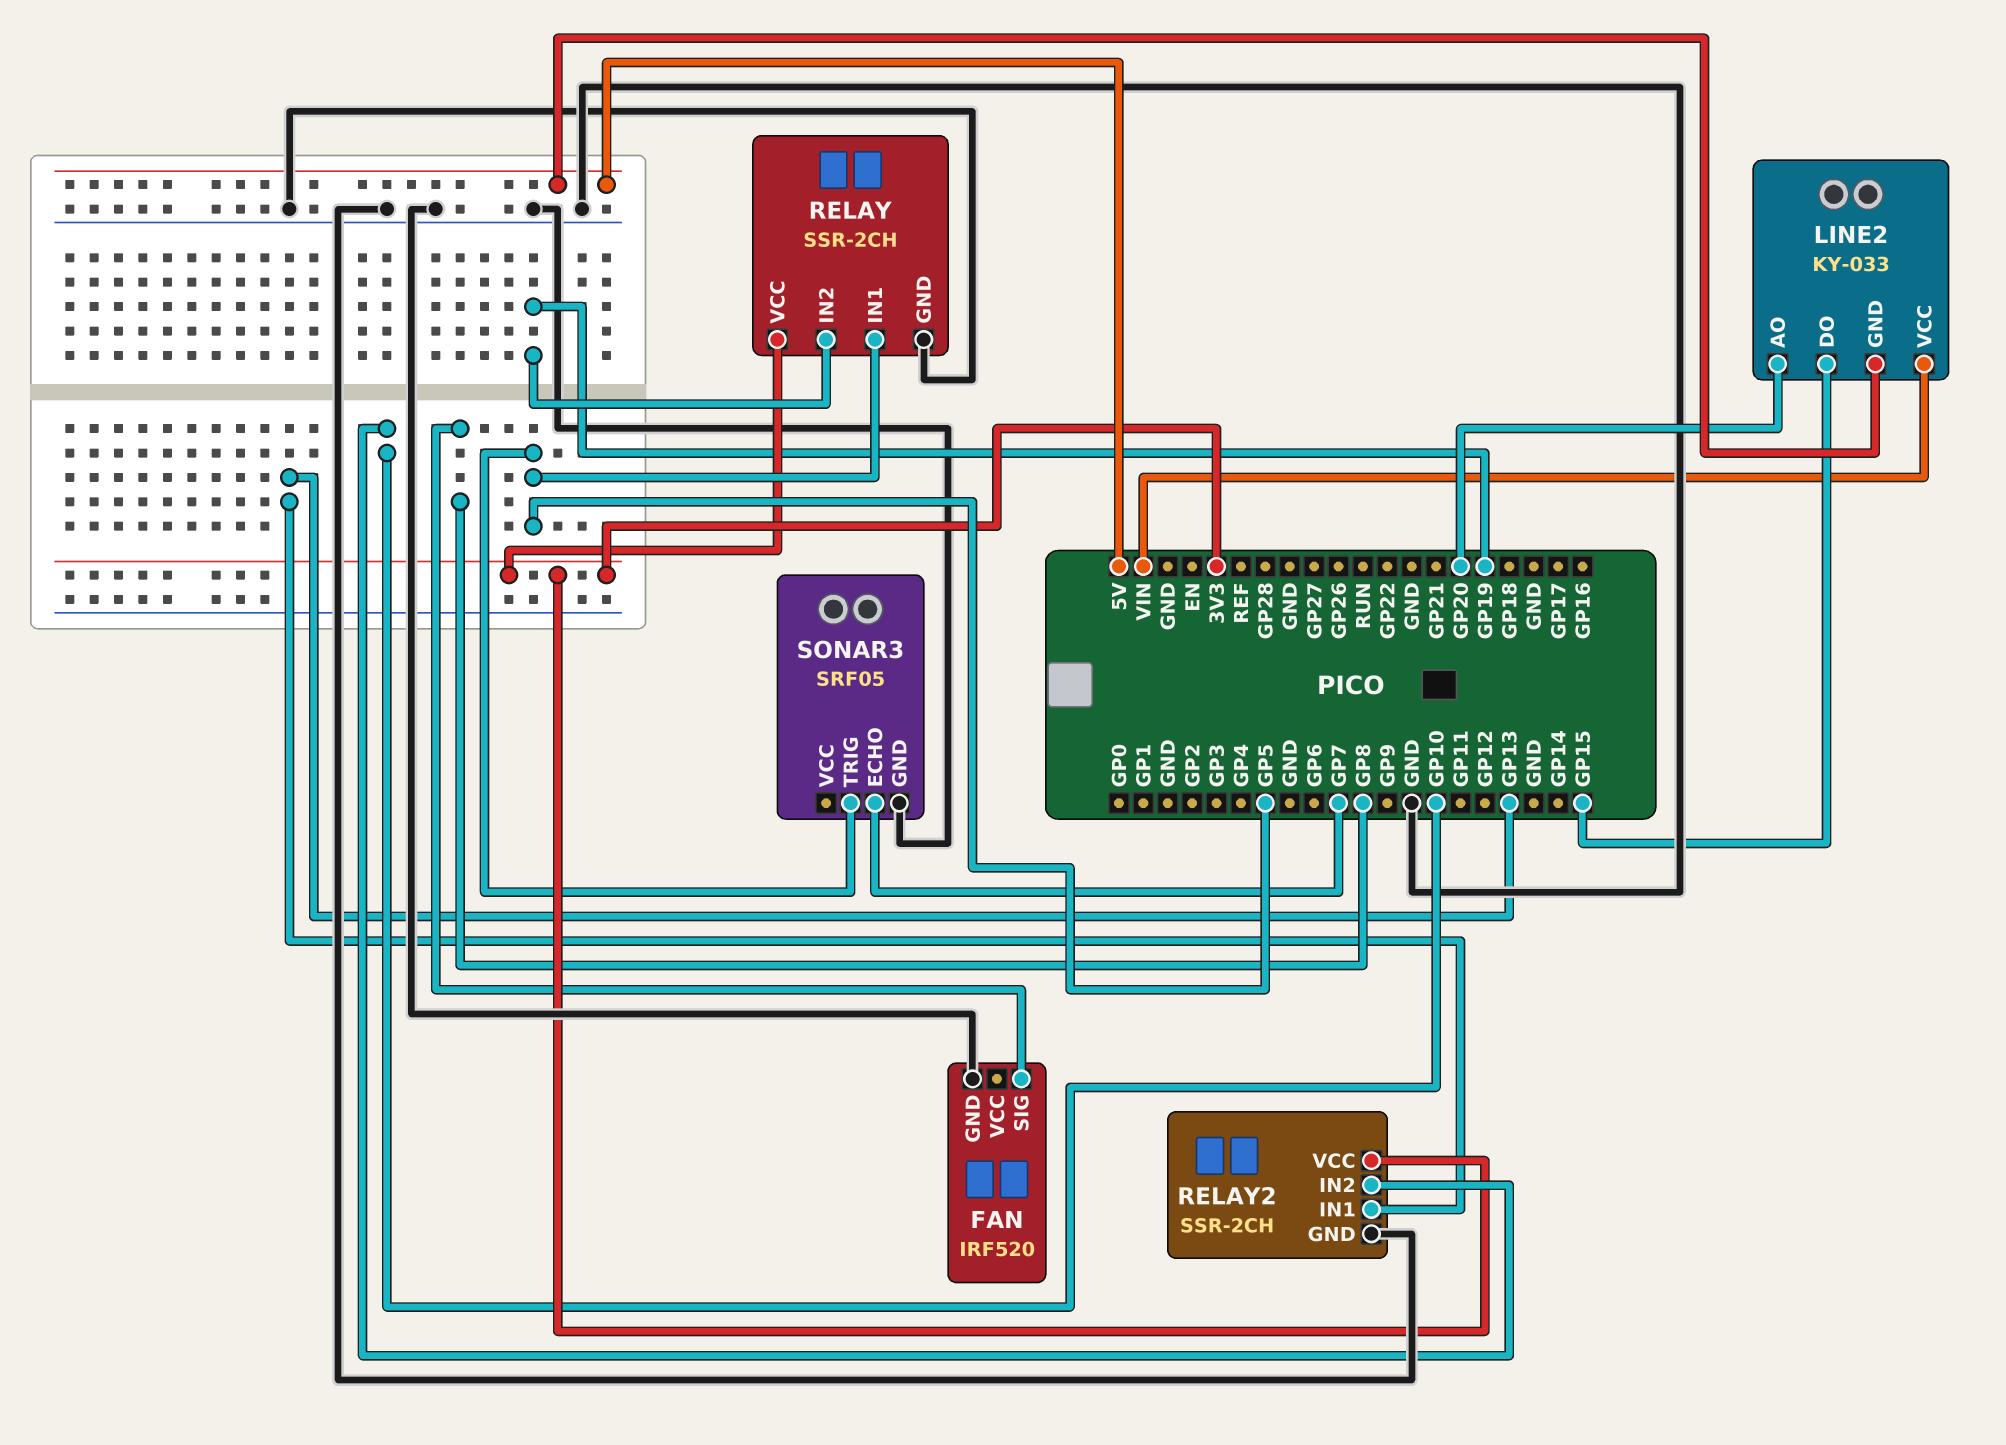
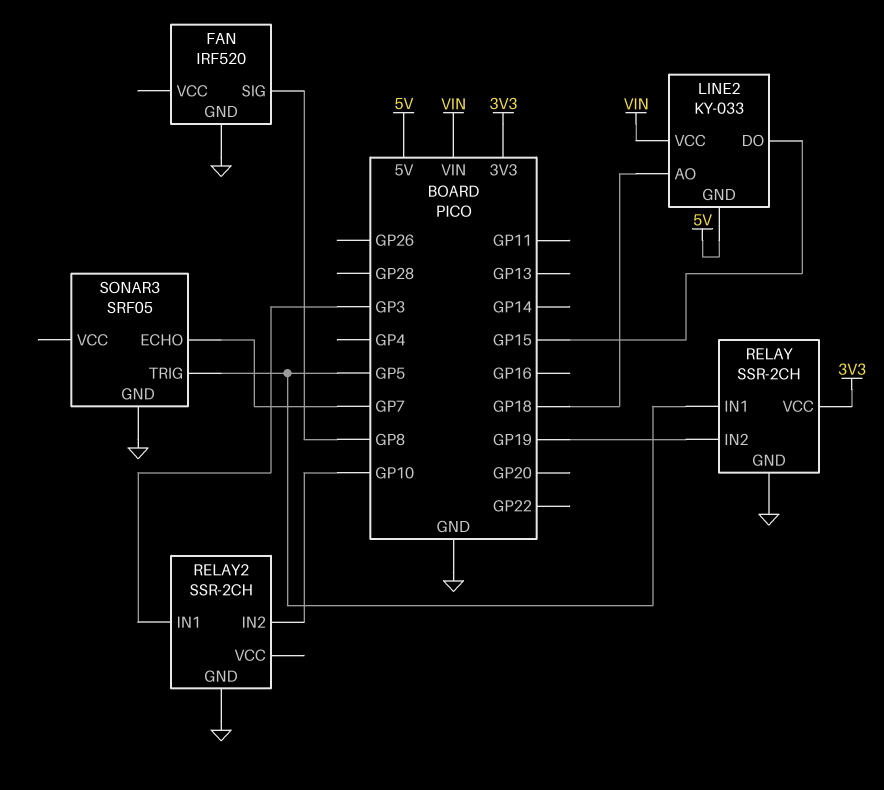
LINE2 pin AO: GP20 -> GP18
RELAY2 pin IN1: GP13 -> GP3
RELAY2 pin VCC: 3V3 -> none

